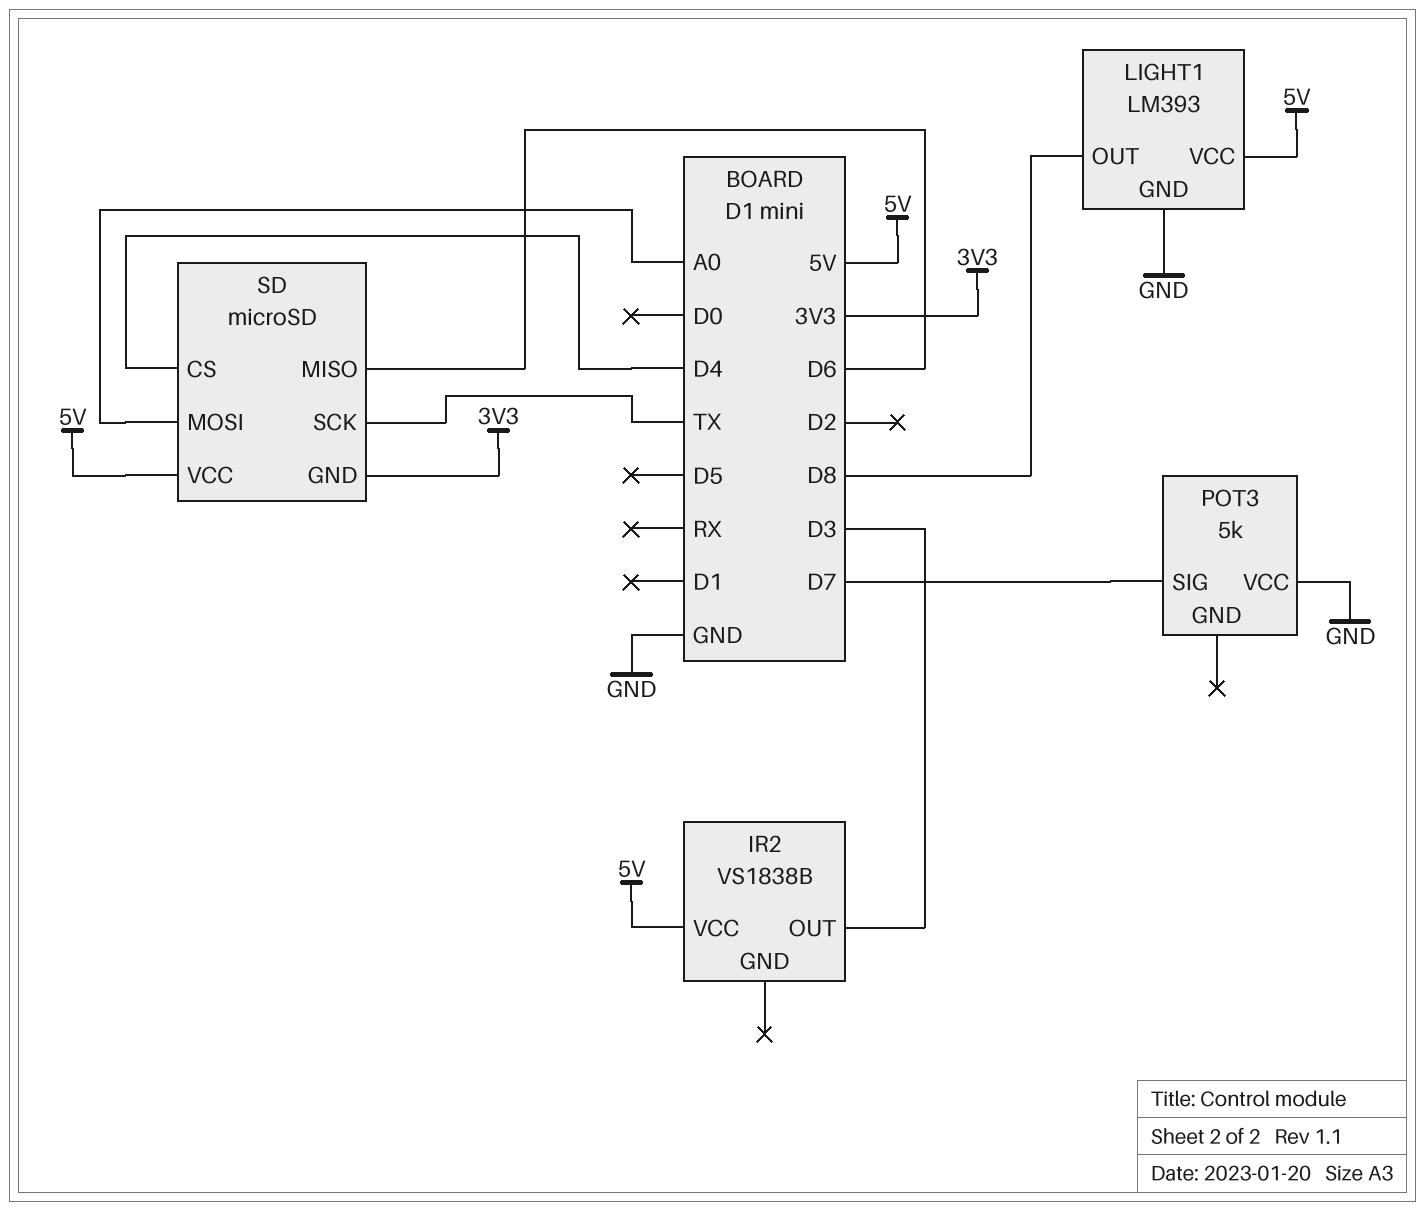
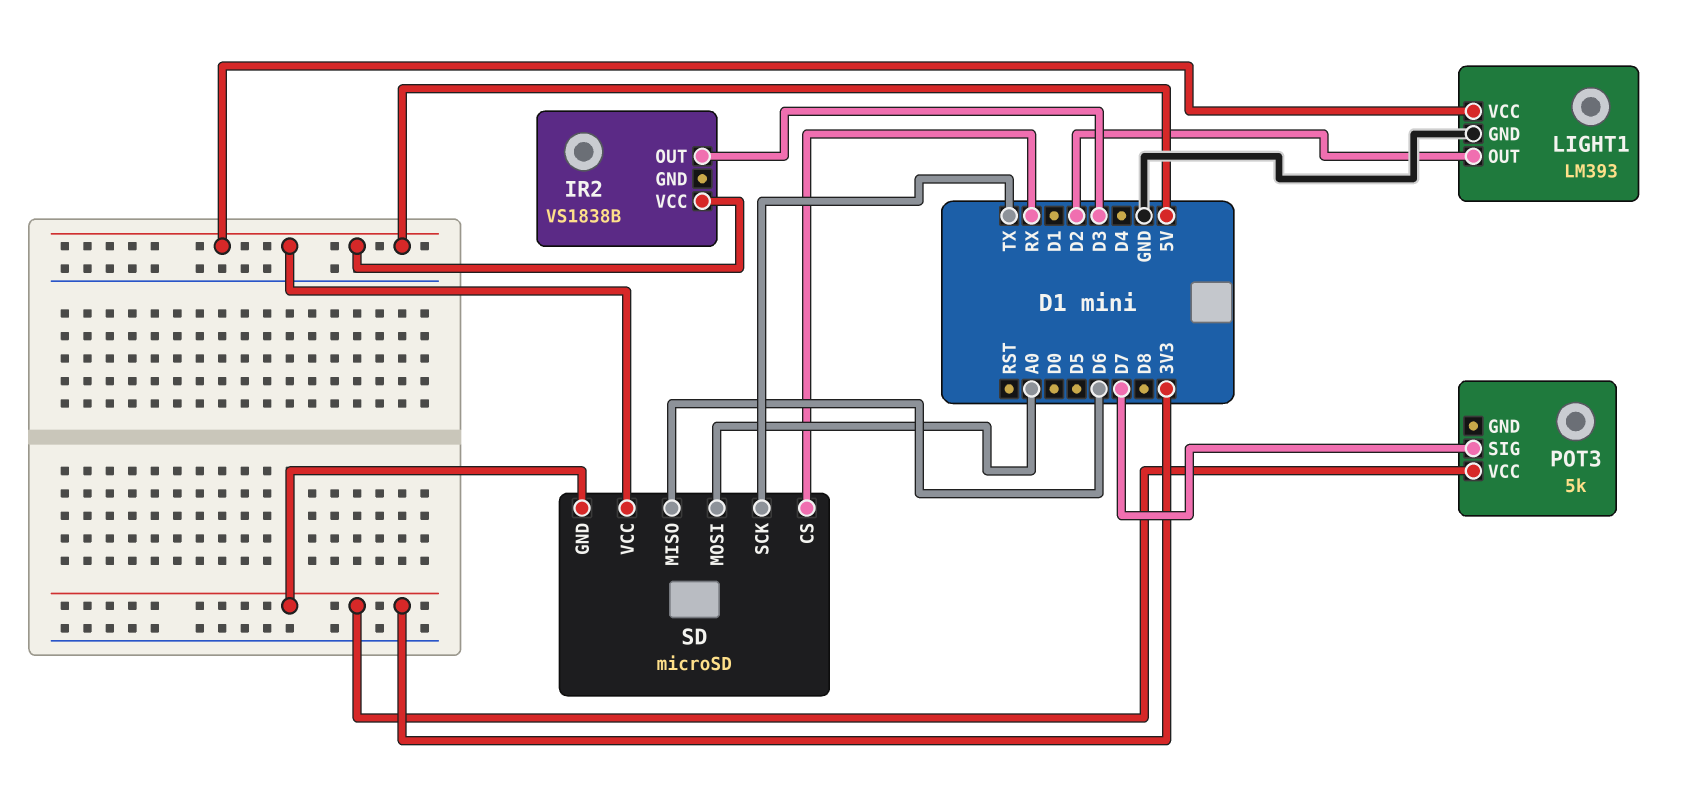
LIGHT1 pin OUT: D8 -> D2
POT3 pin VCC: GND -> 3V3
SD pin CS: D4 -> RX

